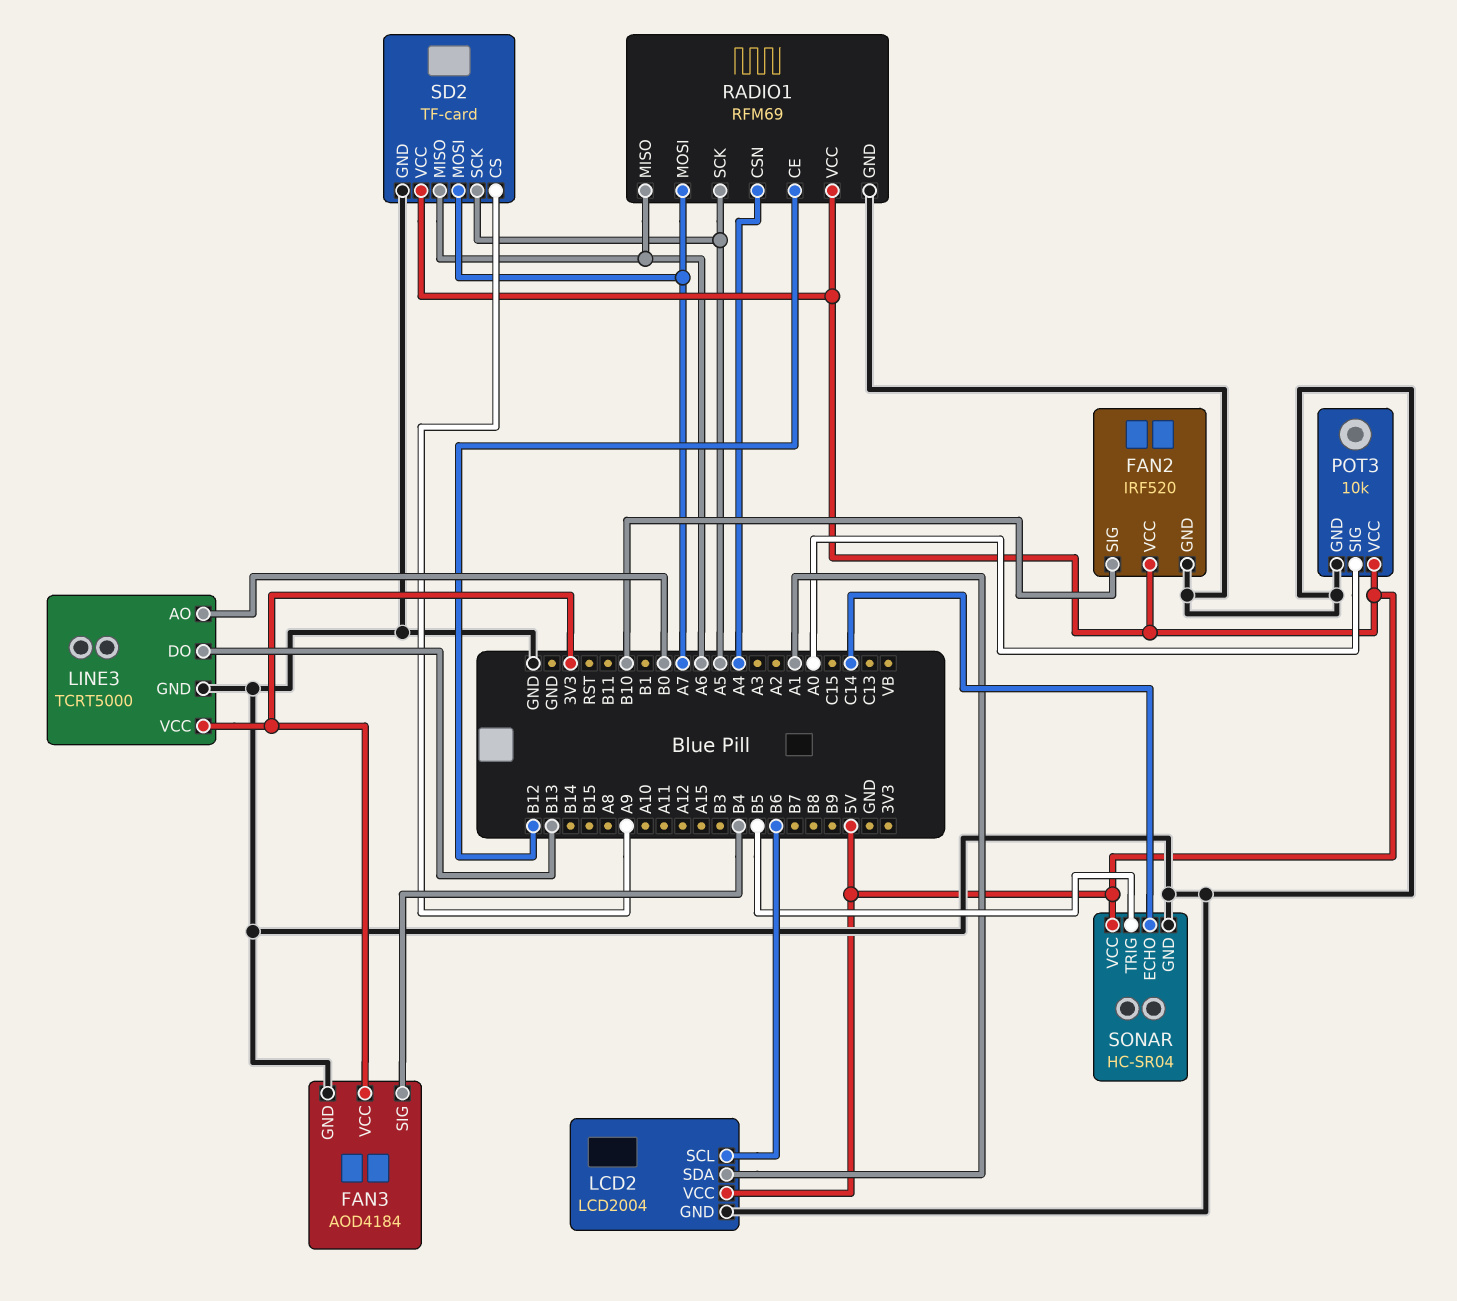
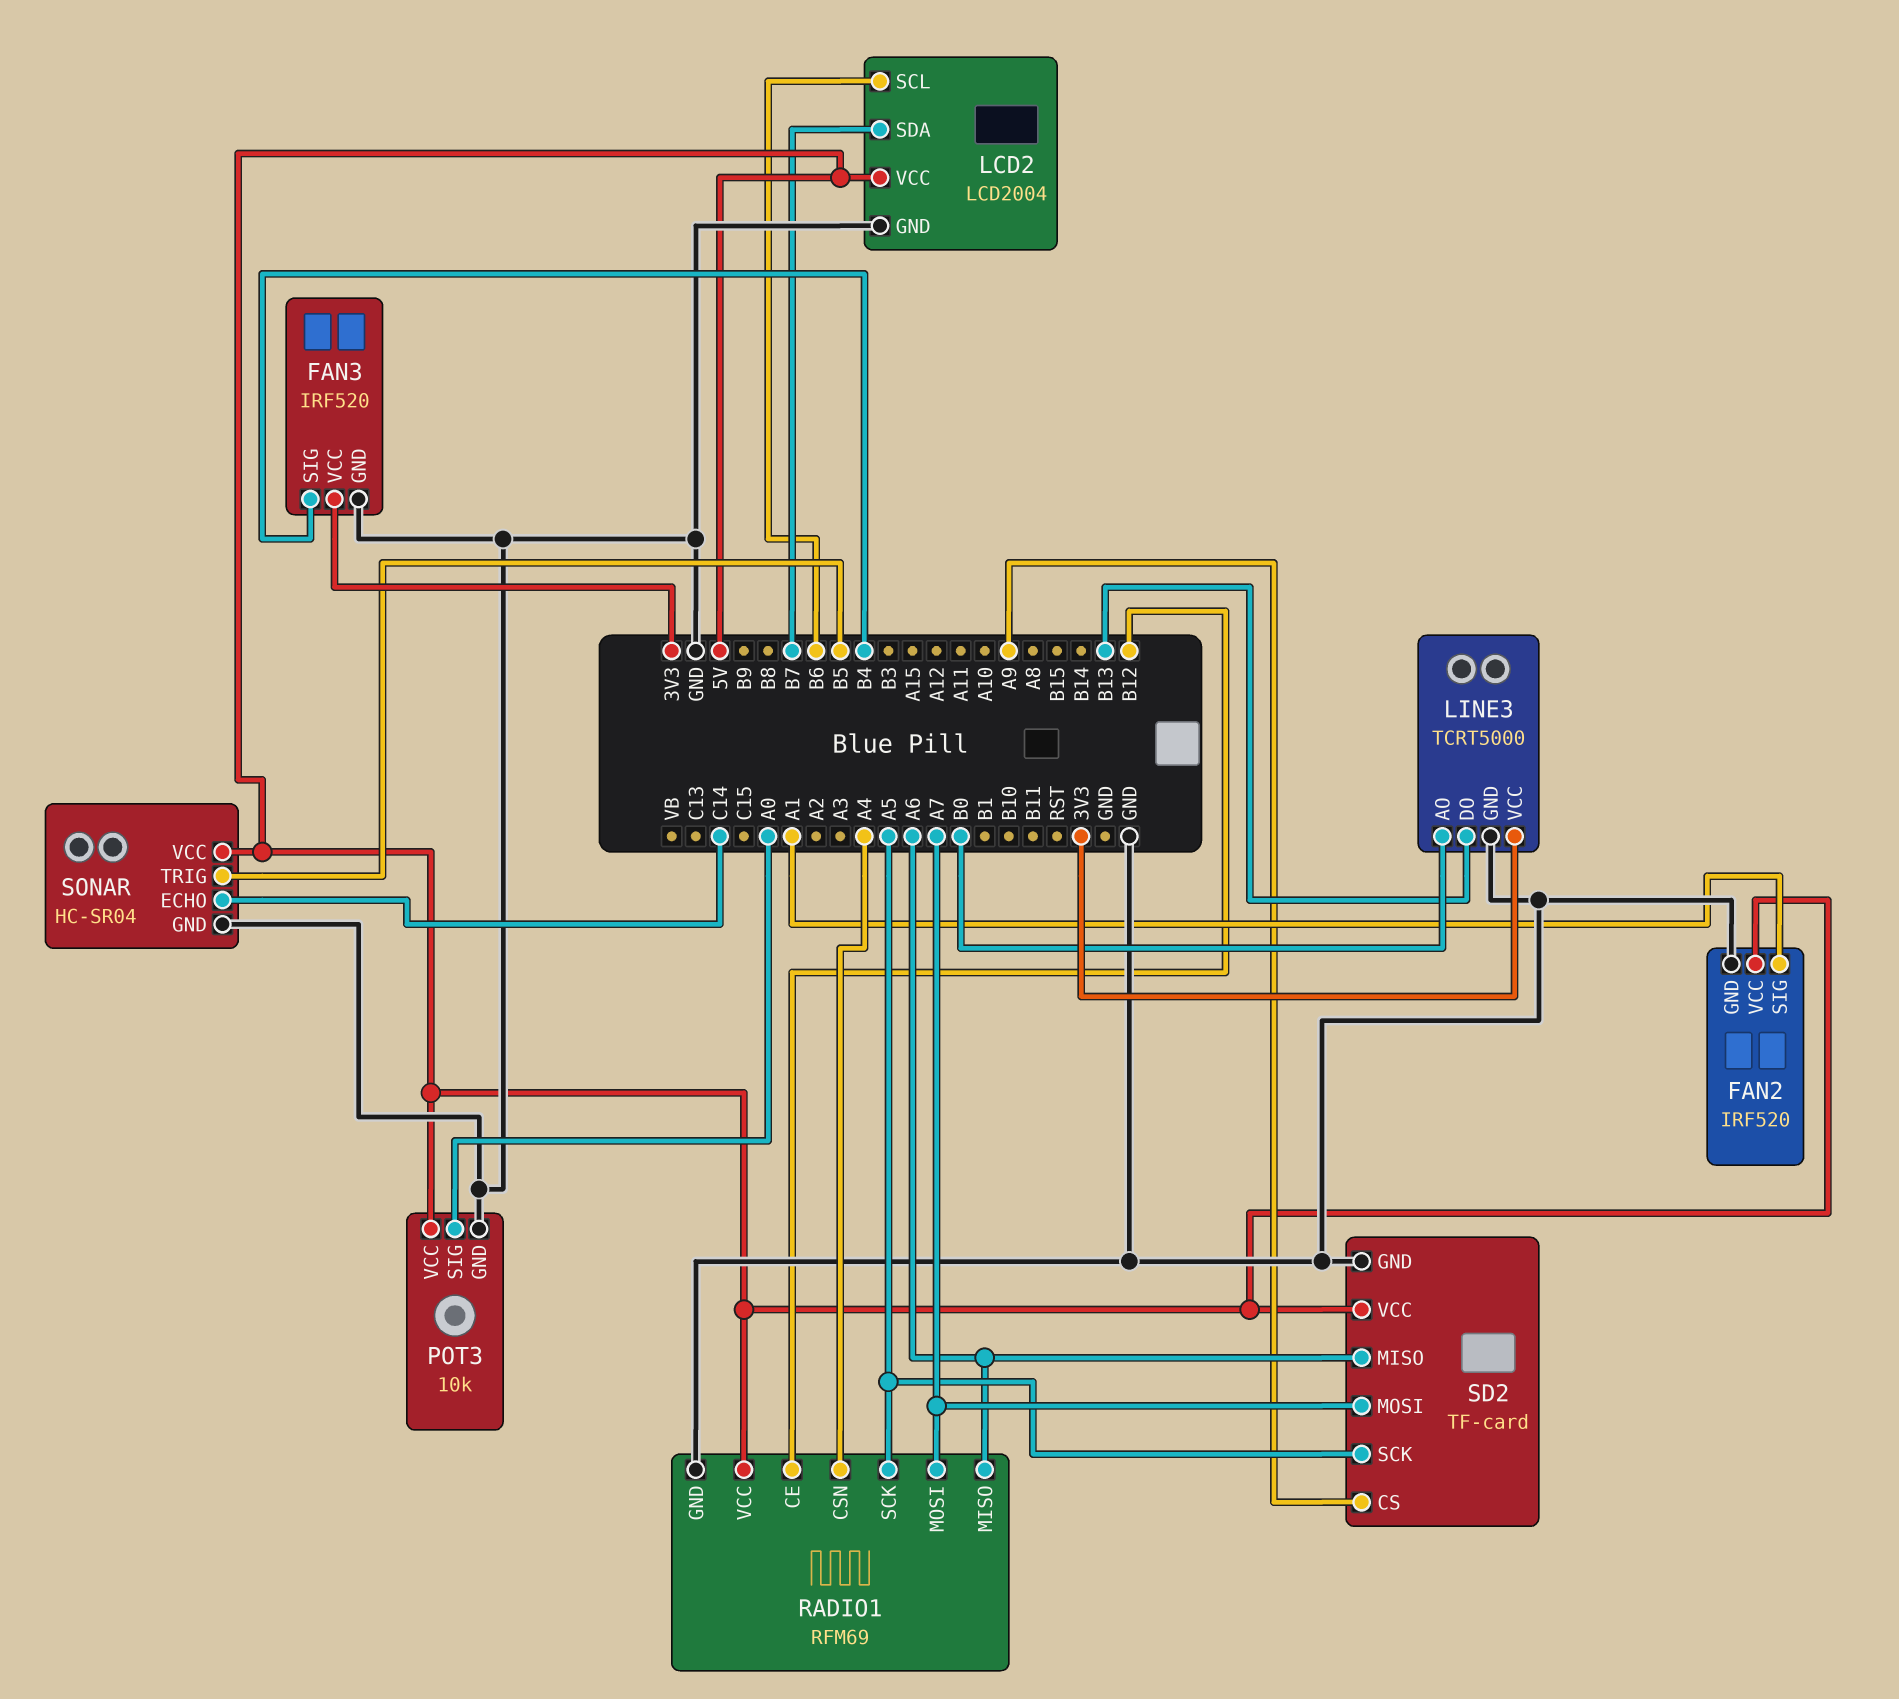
FAN2 pin SIG: B10 -> A1
FAN3: AOD4184 -> IRF520
LCD2 pin SDA: A1 -> B7

